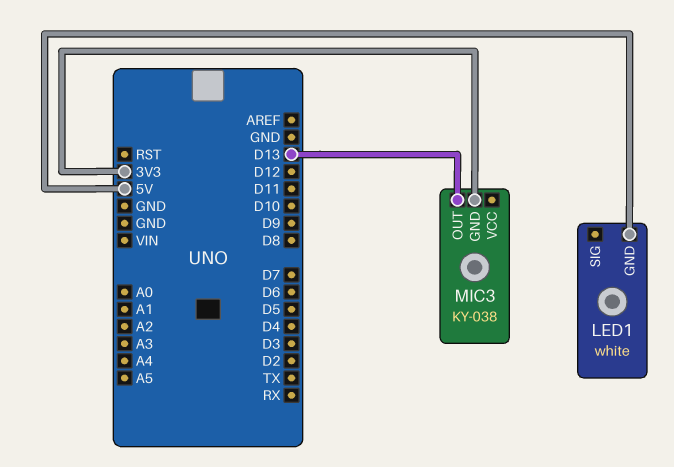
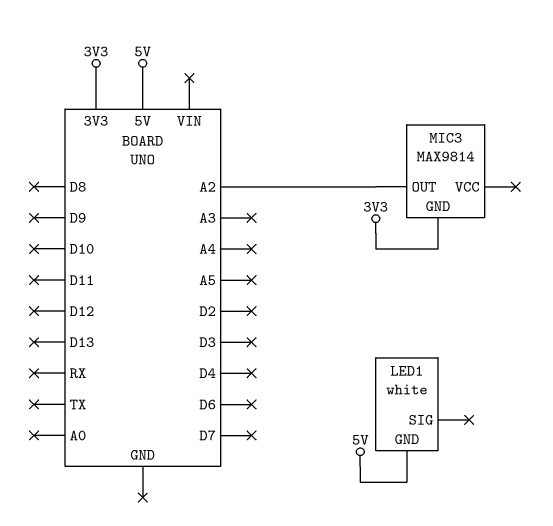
MIC3: KY-038 -> MAX9814
MIC3 pin OUT: D13 -> A2

